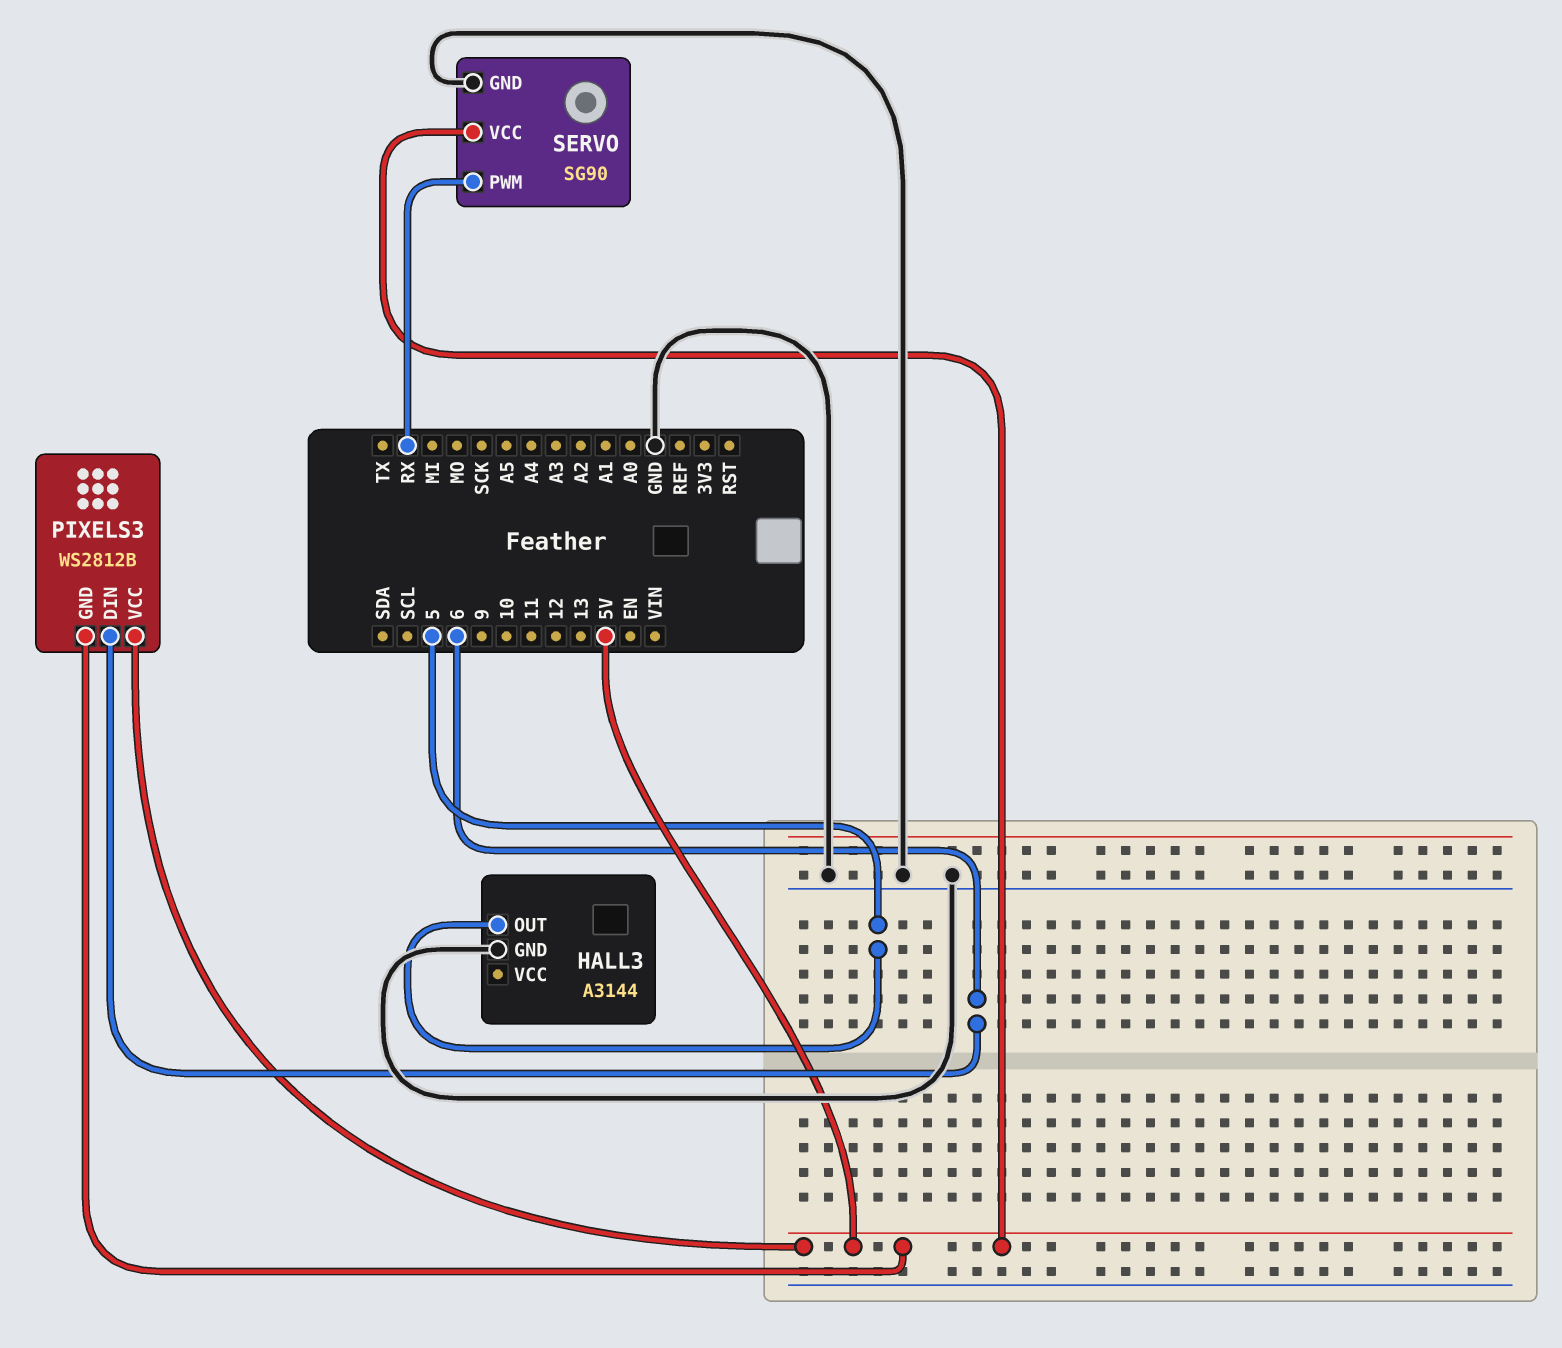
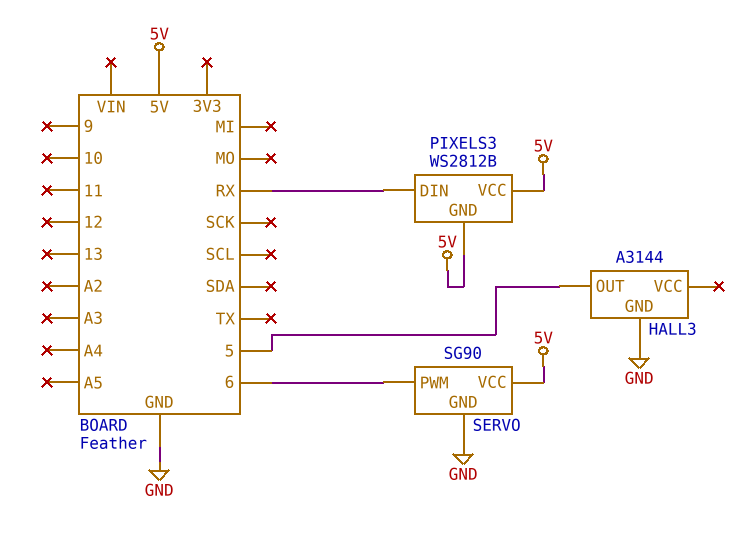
PIXELS3 pin DIN: 6 -> RX
SERVO pin PWM: RX -> 6

